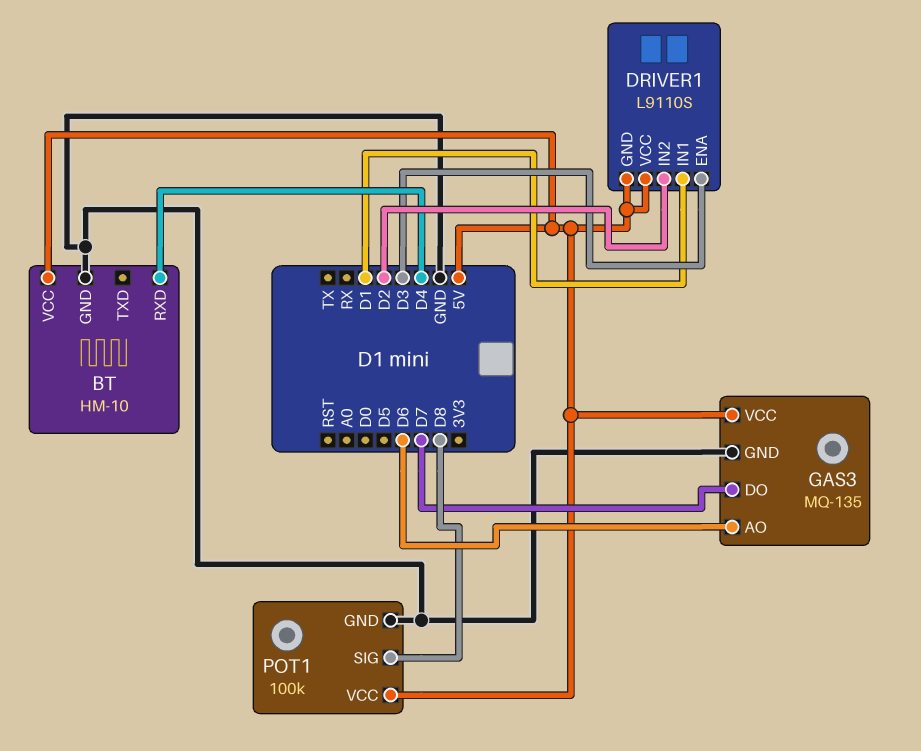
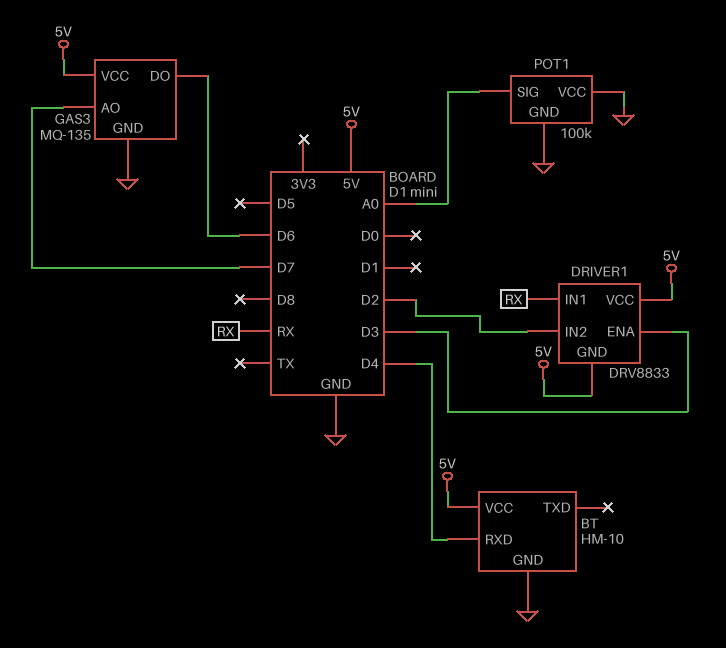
DRIVER1: L9110S -> DRV8833
DRIVER1 pin IN1: D1 -> RX
GAS3 pin AO: D6 -> D7
GAS3 pin DO: D7 -> D6
POT1 pin SIG: D8 -> A0
POT1 pin VCC: 5V -> GND

